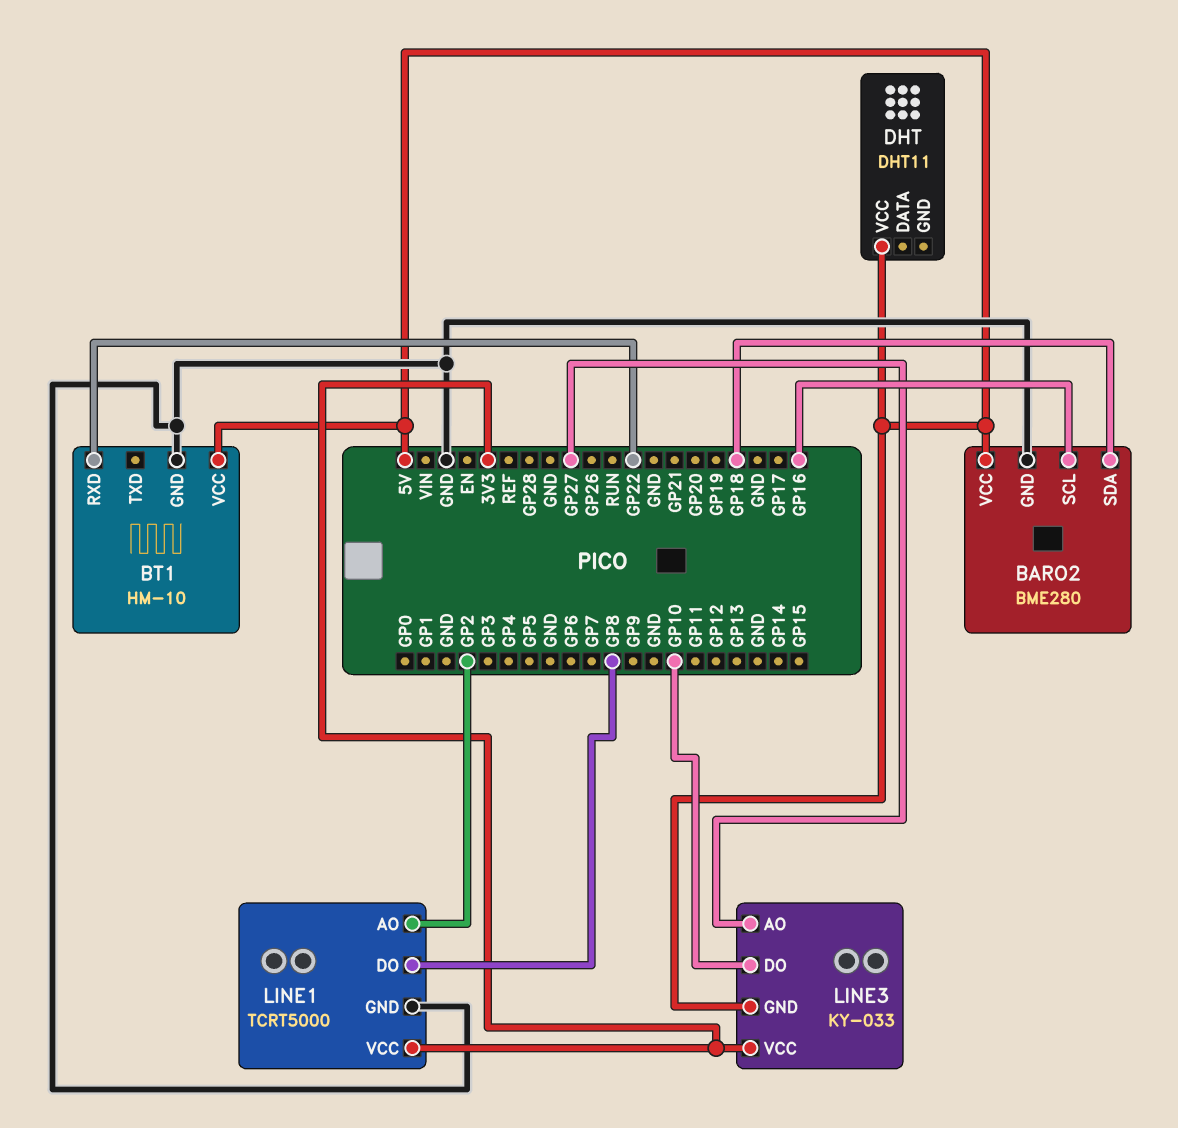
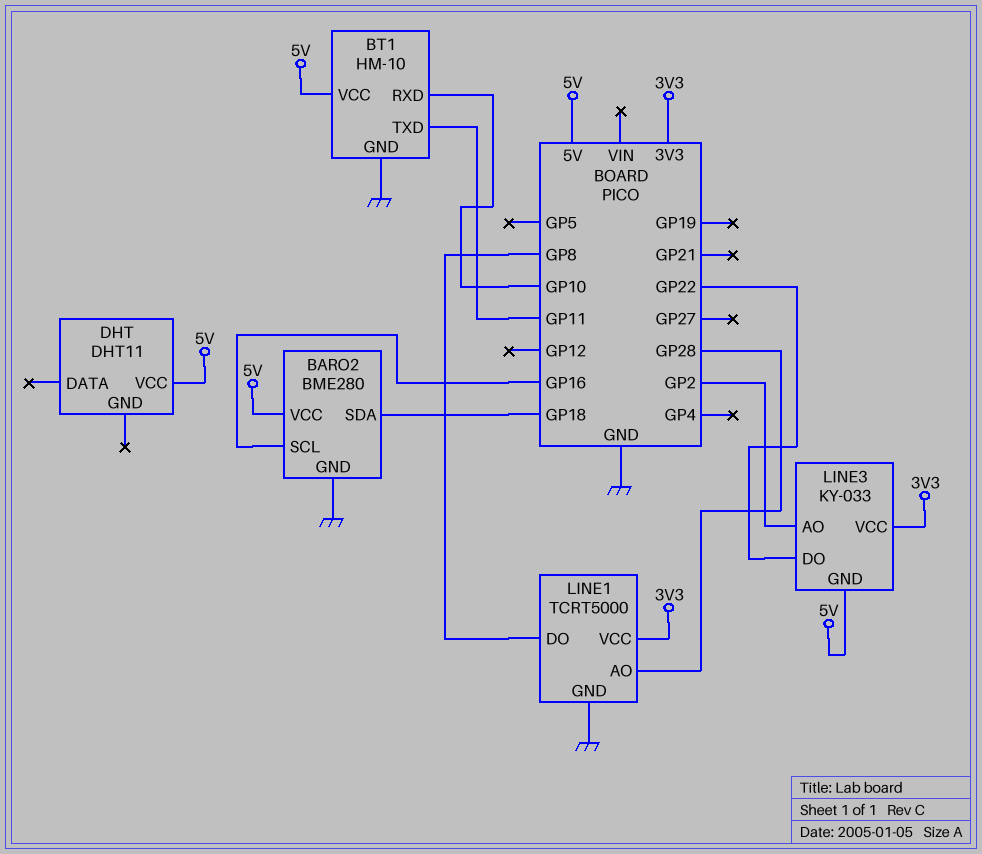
BT1 pin RXD: GP22 -> GP10
BT1 pin TXD: none -> GP11
LINE1 pin AO: GP2 -> GP28
LINE3 pin AO: GP27 -> GP2
LINE3 pin DO: GP10 -> GP22

